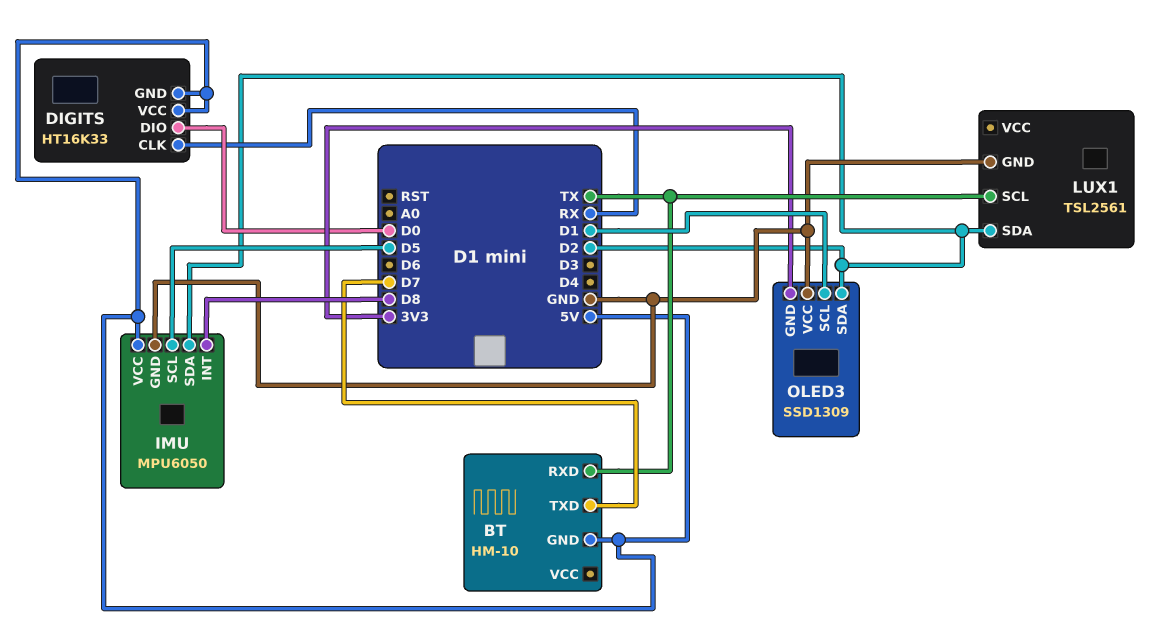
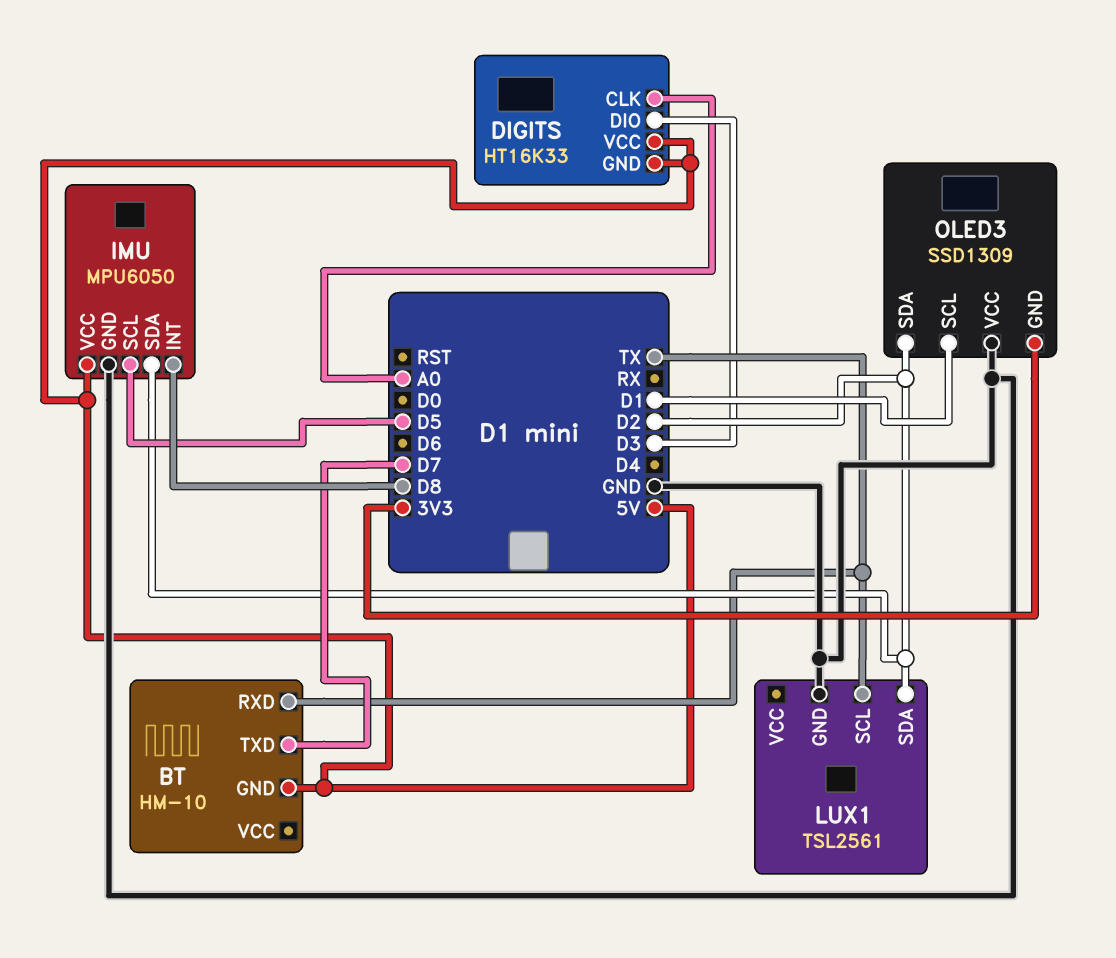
DIGITS pin CLK: RX -> A0
DIGITS pin DIO: D0 -> D3

